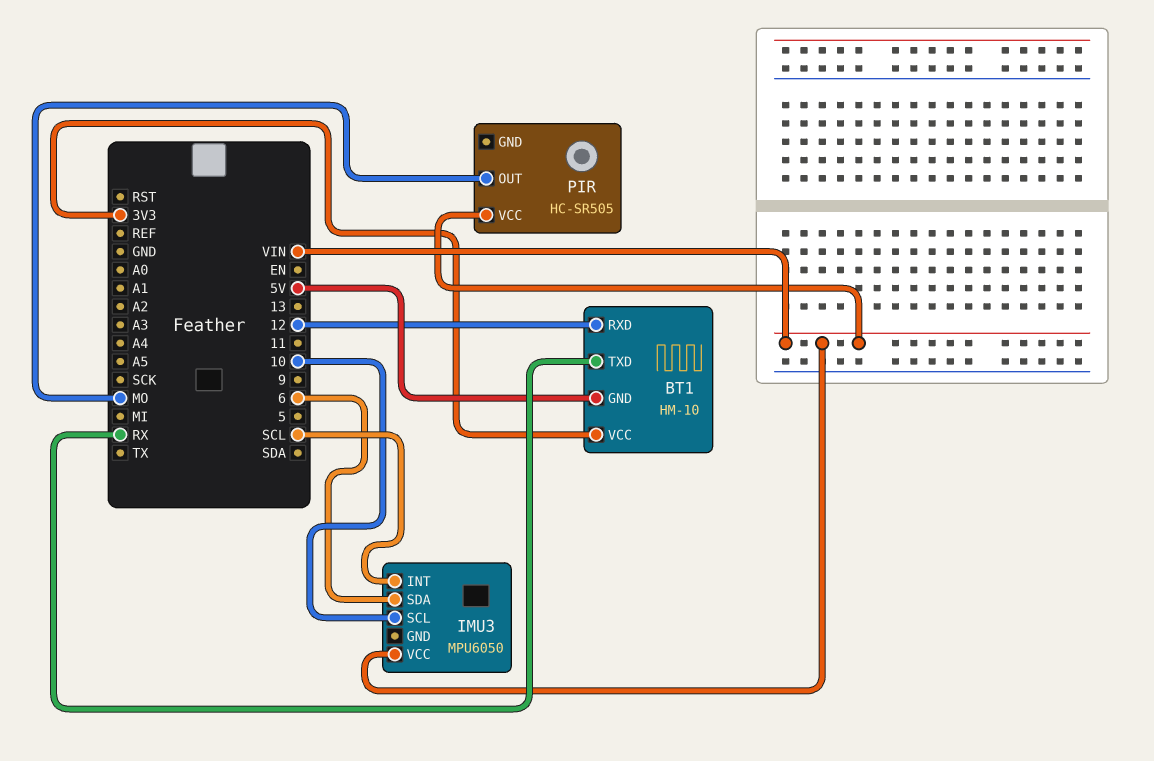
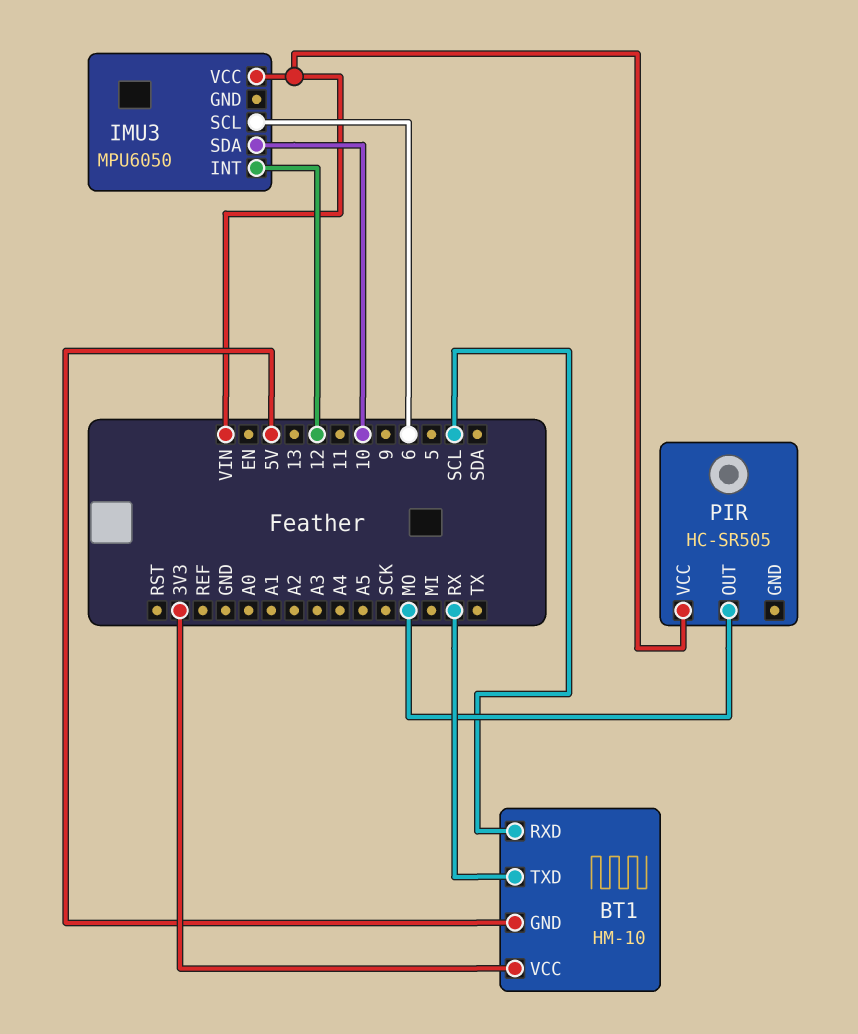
BT1 pin RXD: 12 -> SCL
IMU3 pin INT: SCL -> 12
IMU3 pin SCL: 10 -> 6
IMU3 pin SDA: 6 -> 10

